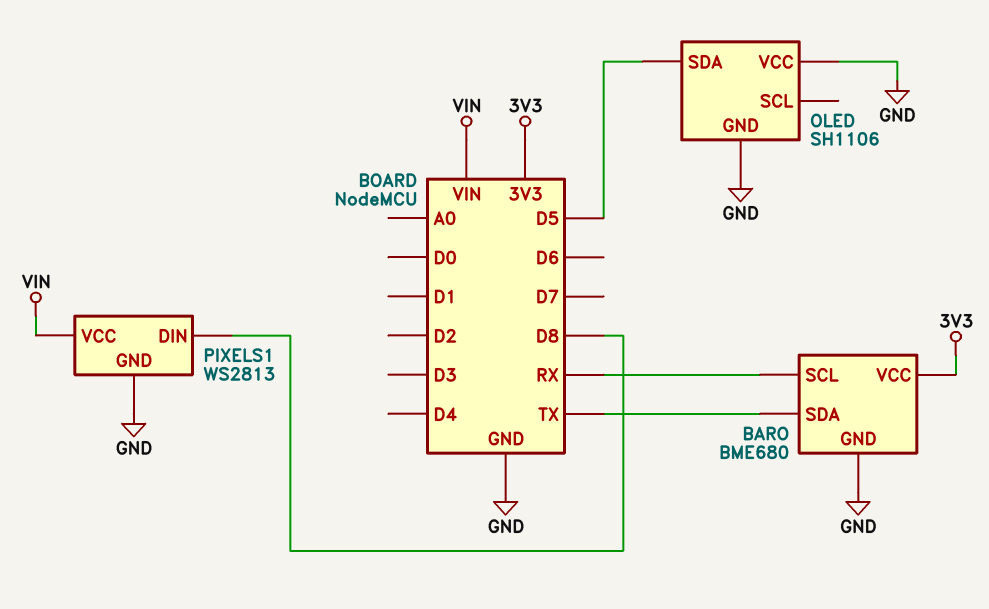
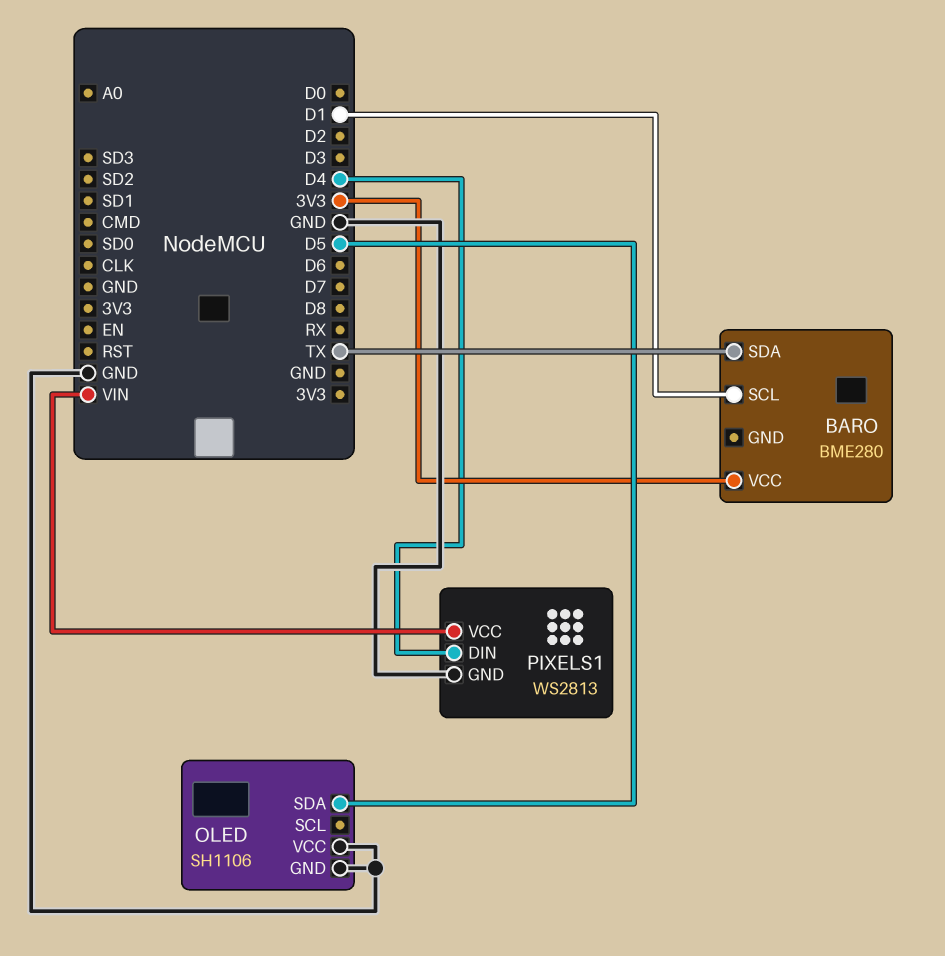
BARO: BME680 -> BME280
BARO pin GND: GND -> none
BARO pin SCL: RX -> D1
PIXELS1 pin DIN: D8 -> D4

